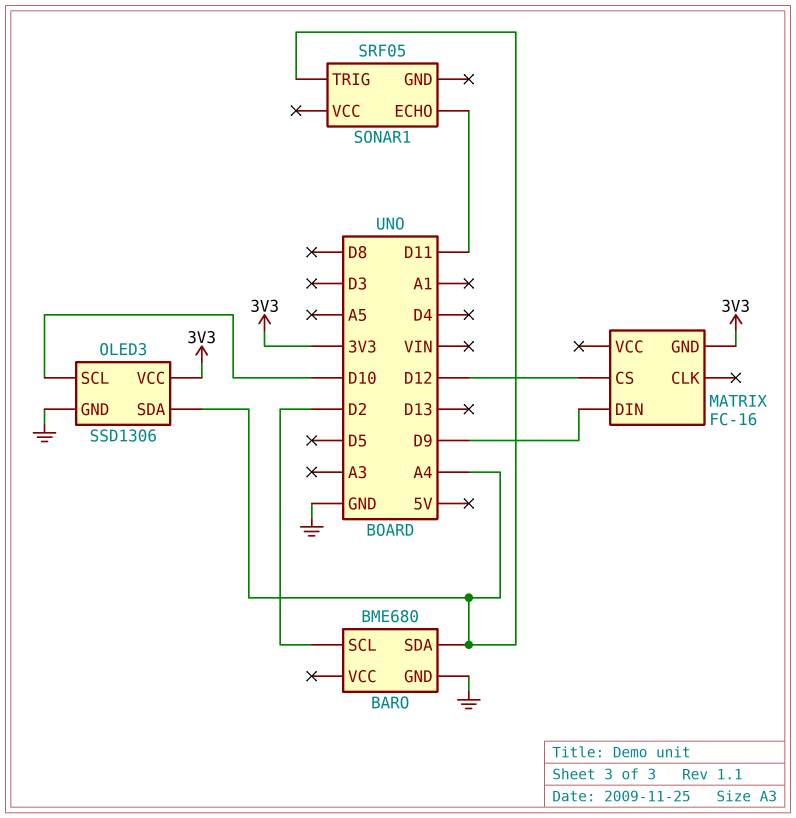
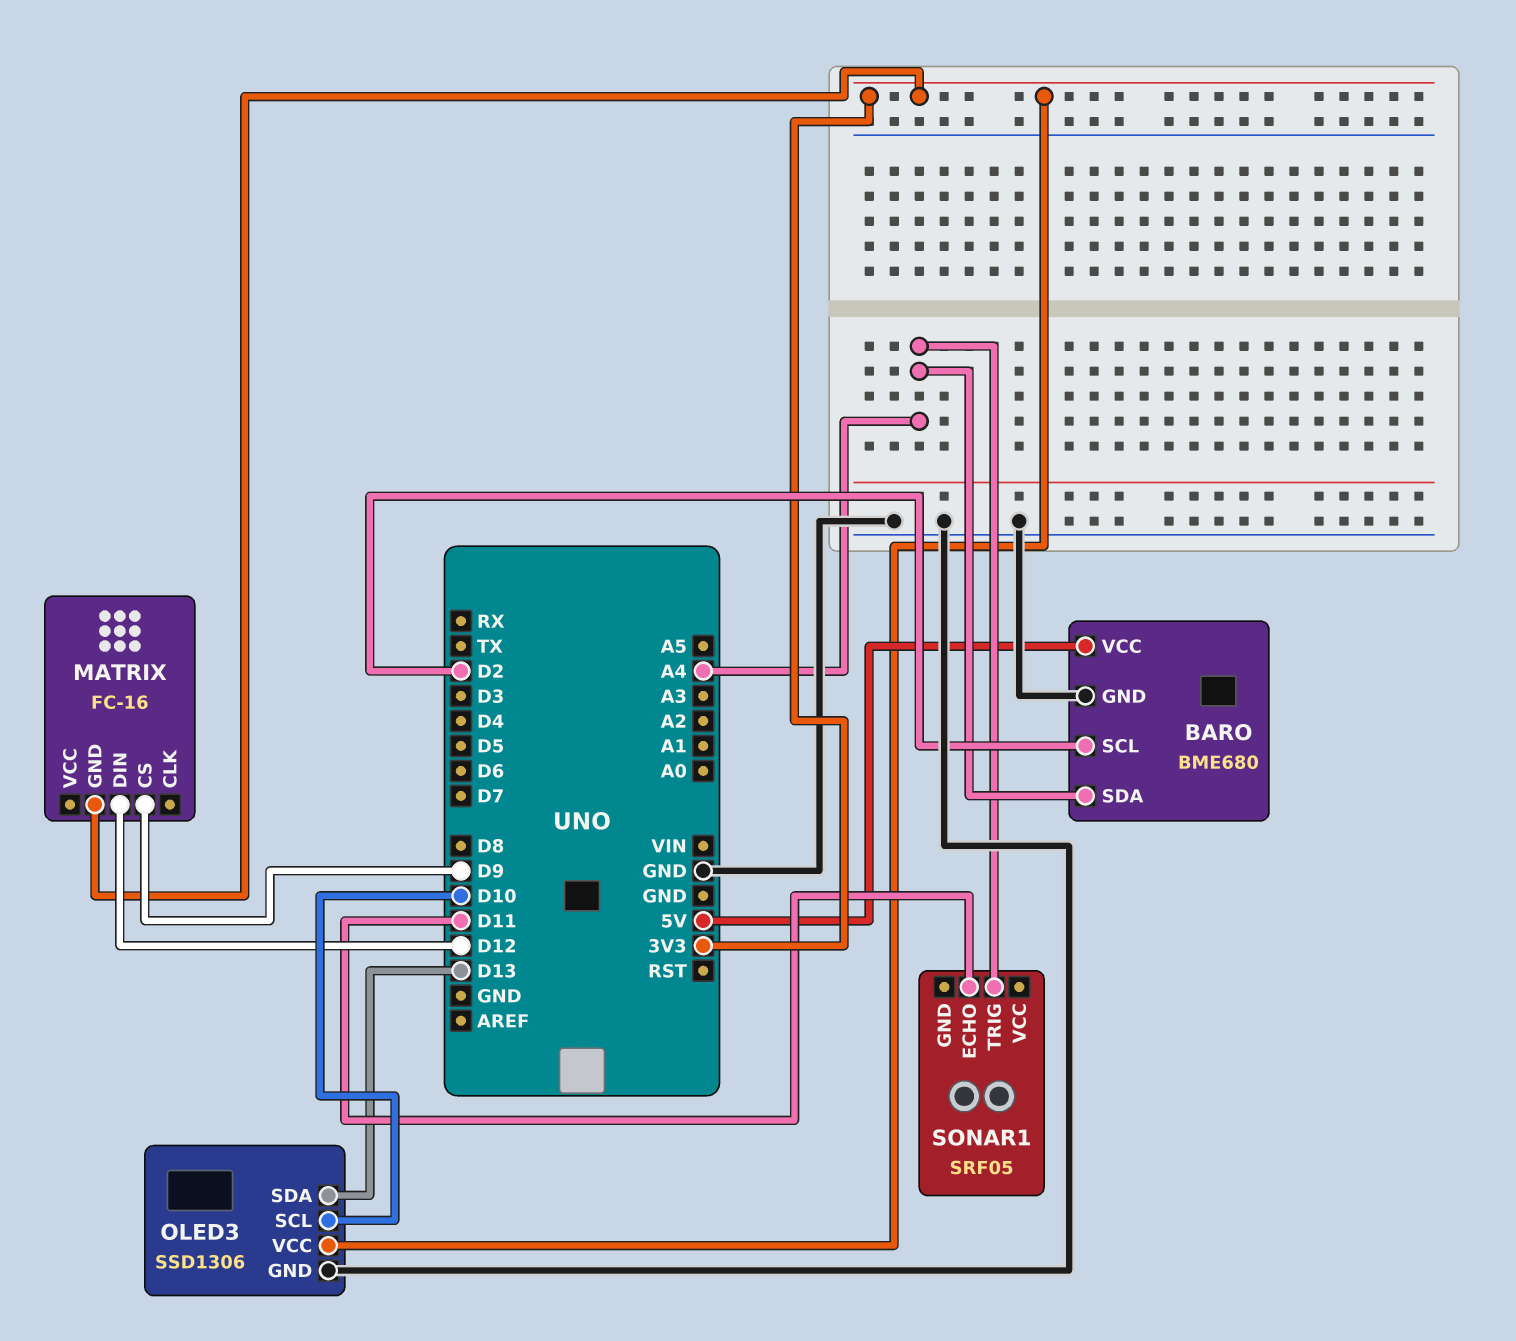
BARO pin VCC: none -> 5V
MATRIX pin CS: D12 -> D9
MATRIX pin DIN: D9 -> D12
OLED3 pin SDA: A4 -> D13

